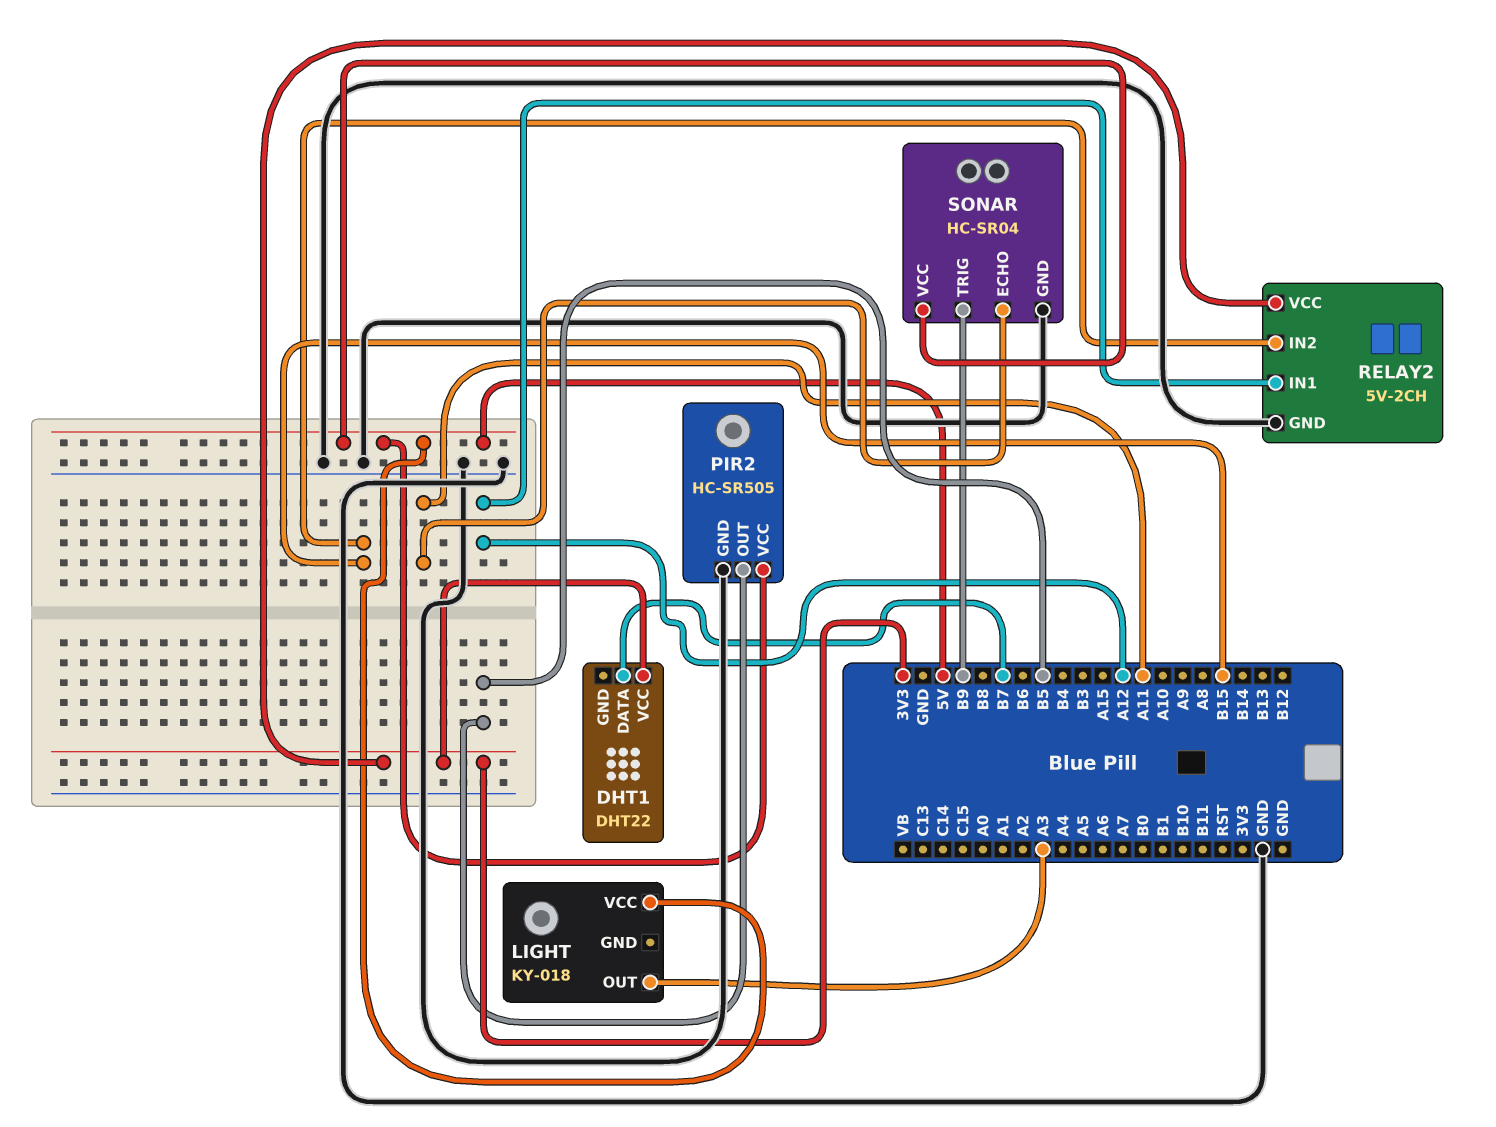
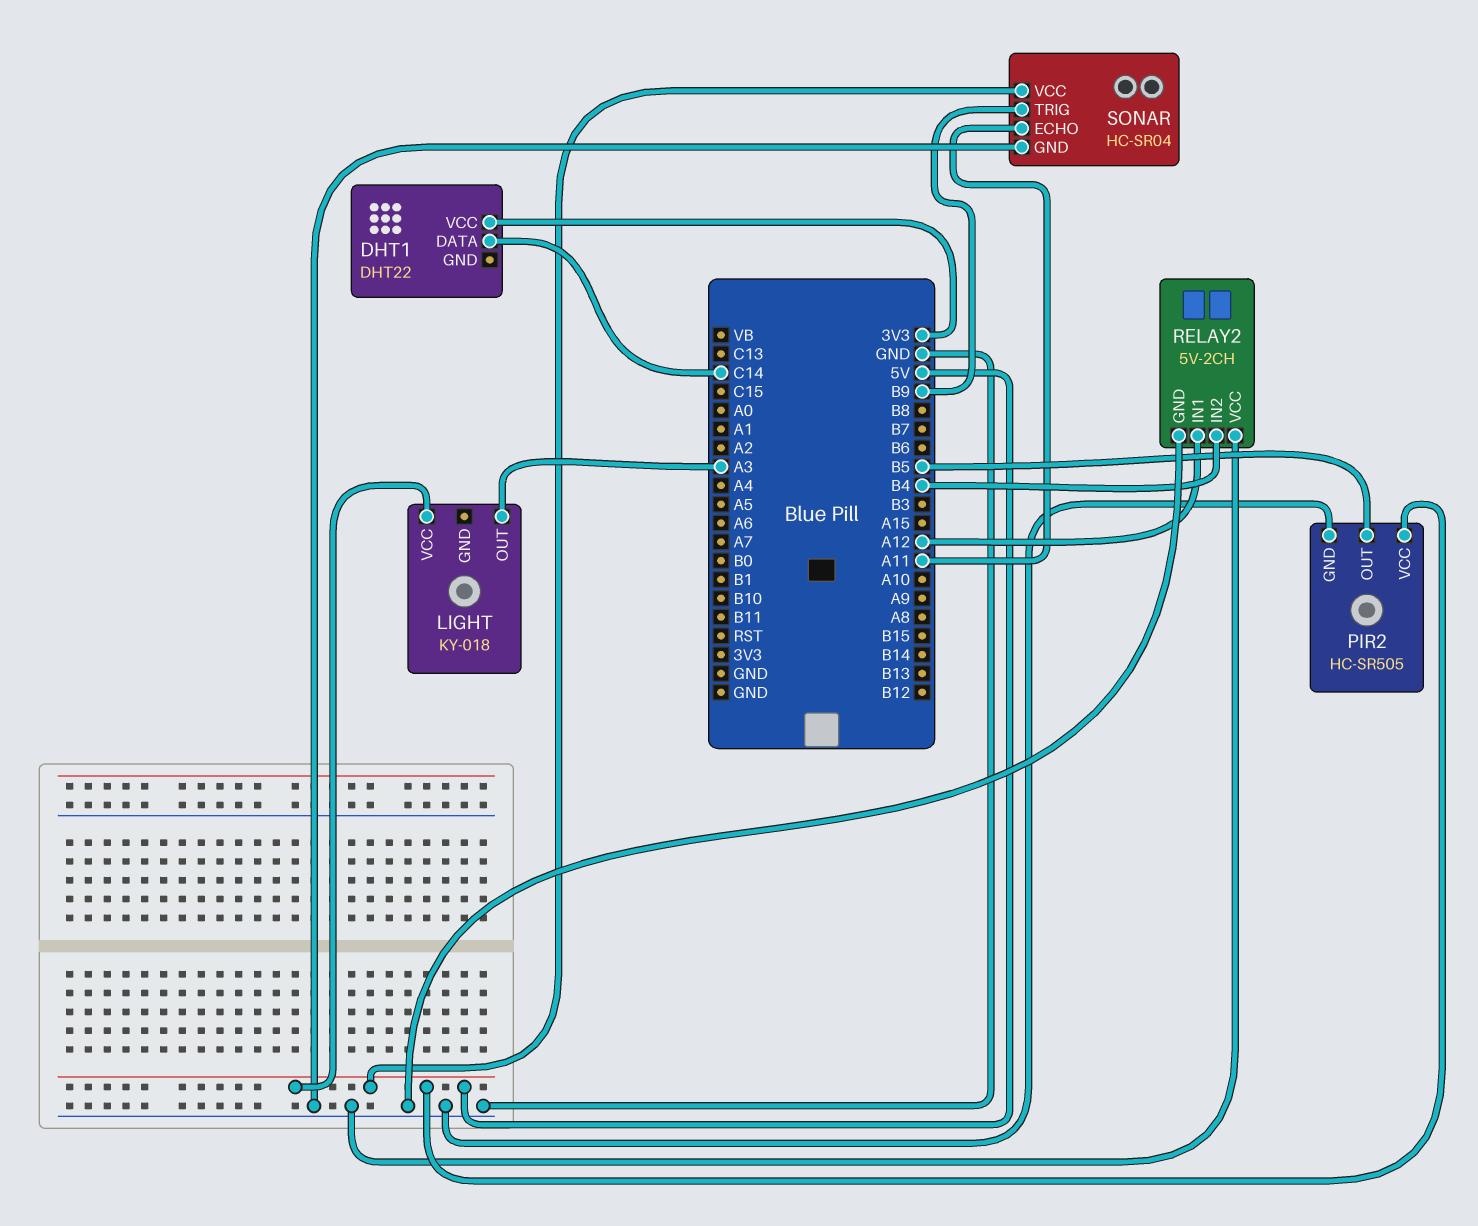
DHT1 pin DATA: B7 -> C14
RELAY2 pin IN2: B15 -> B4
RELAY2 pin VCC: 3V3 -> GND

